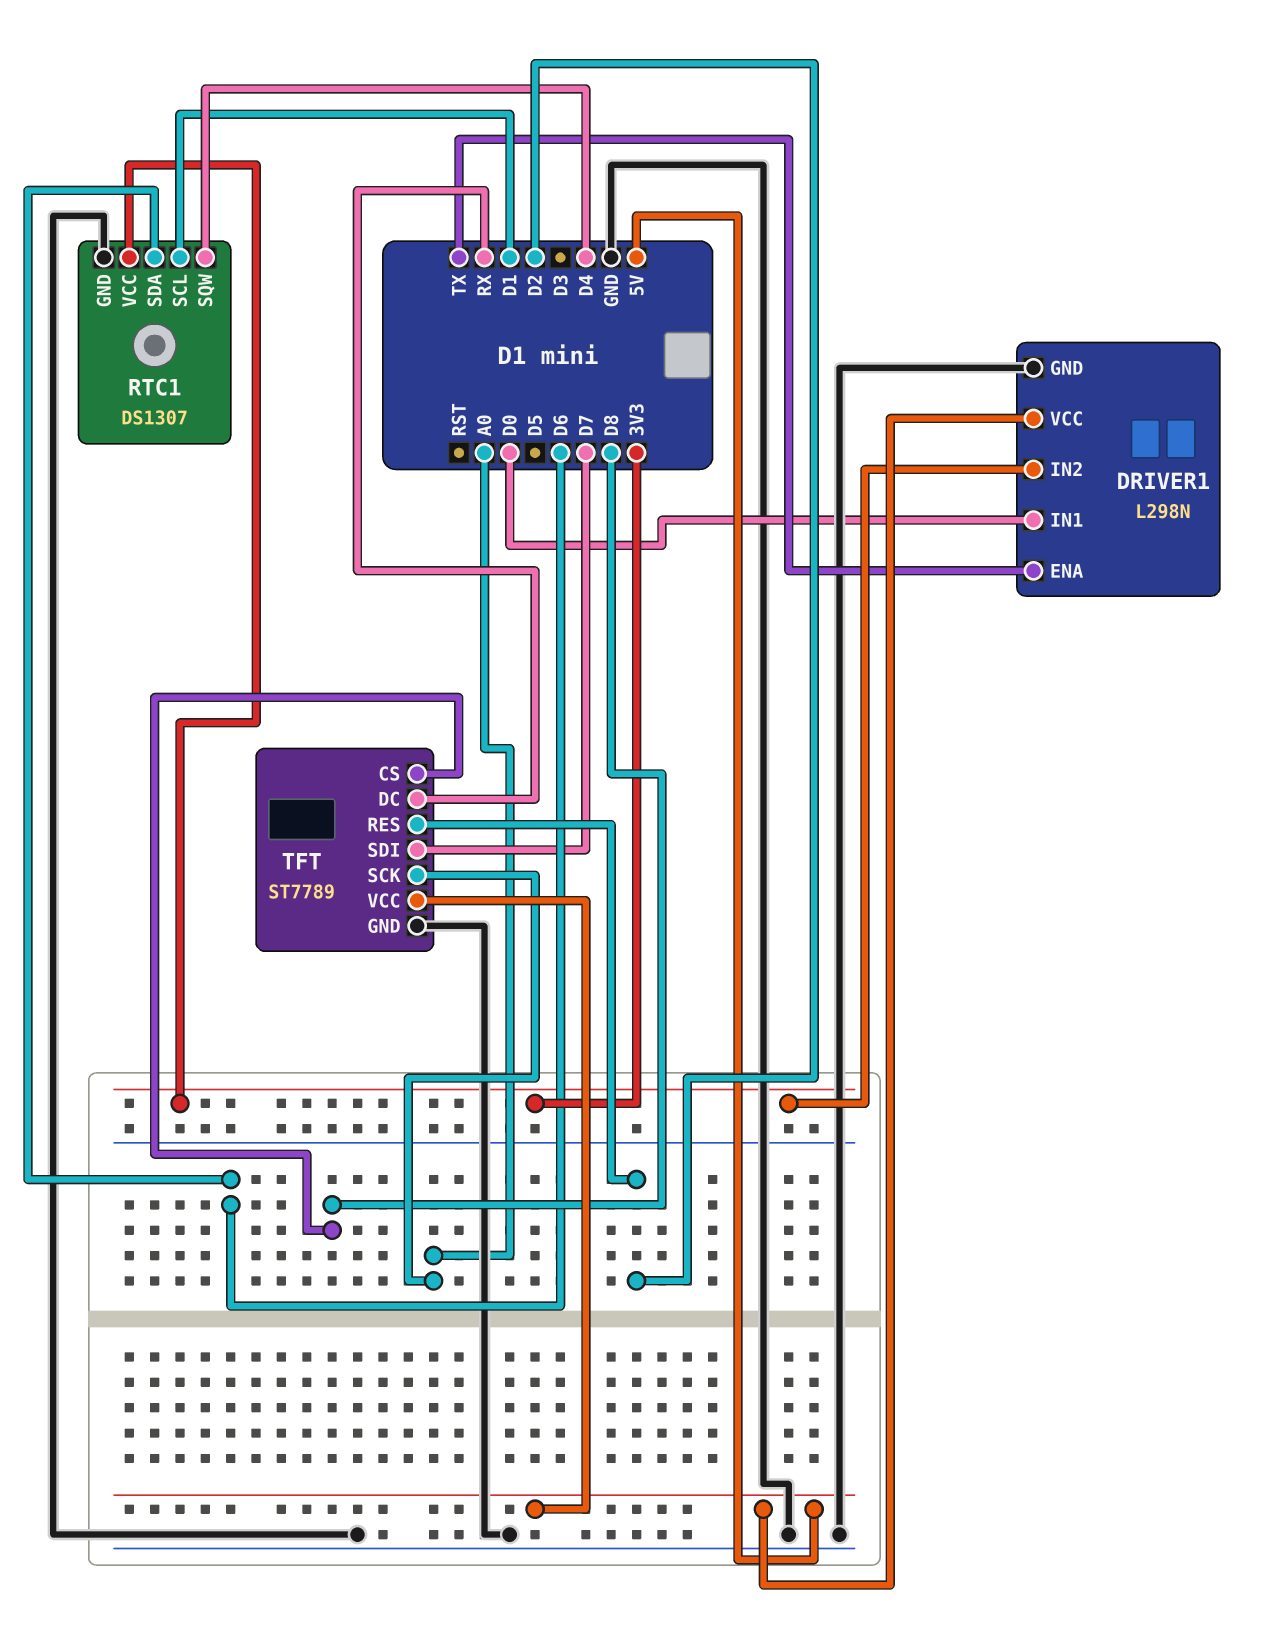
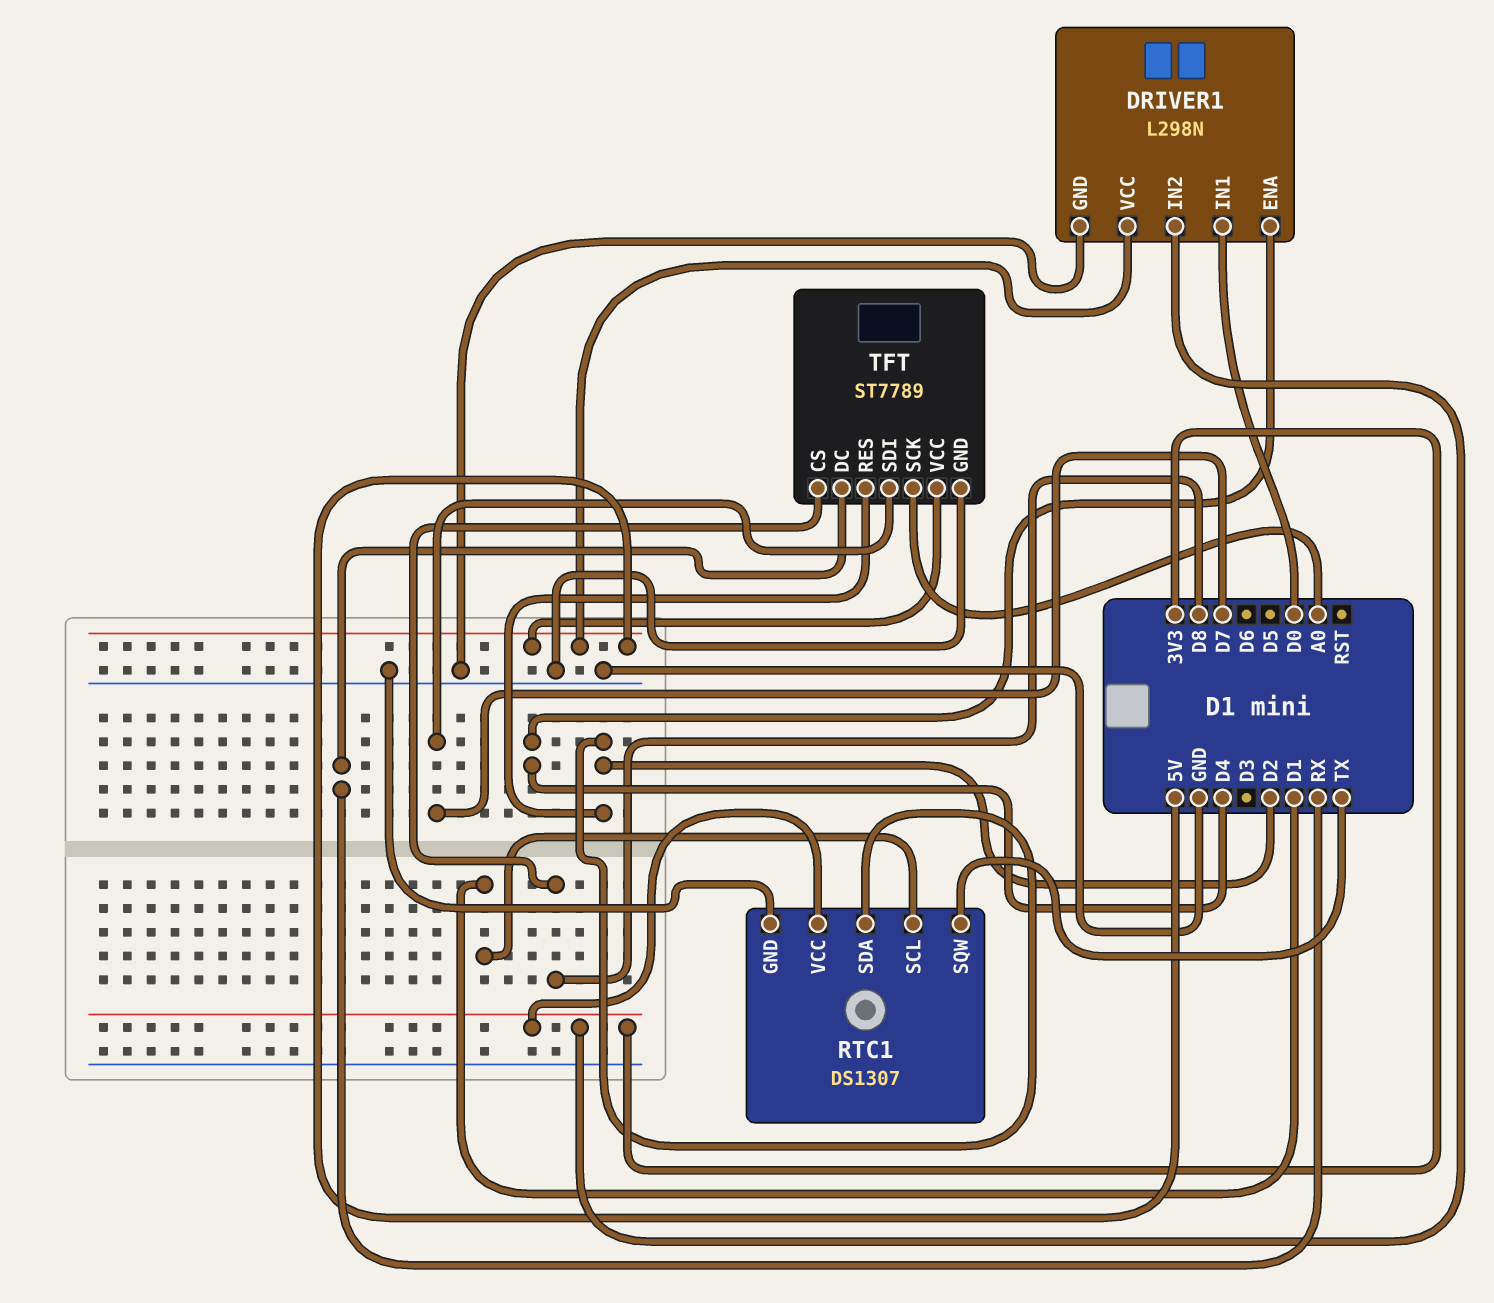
DRIVER1 pin ENA: TX -> D4
RTC1 pin SDA: D6 -> D2
RTC1 pin SQW: D4 -> TX

